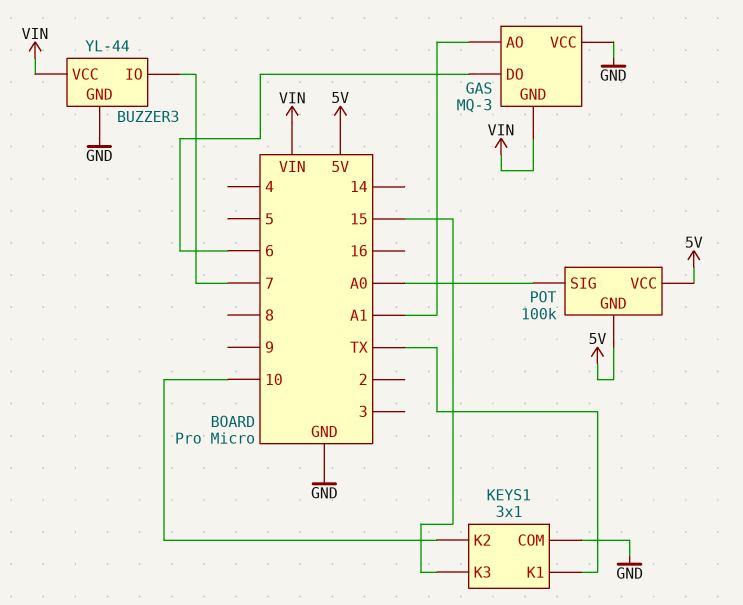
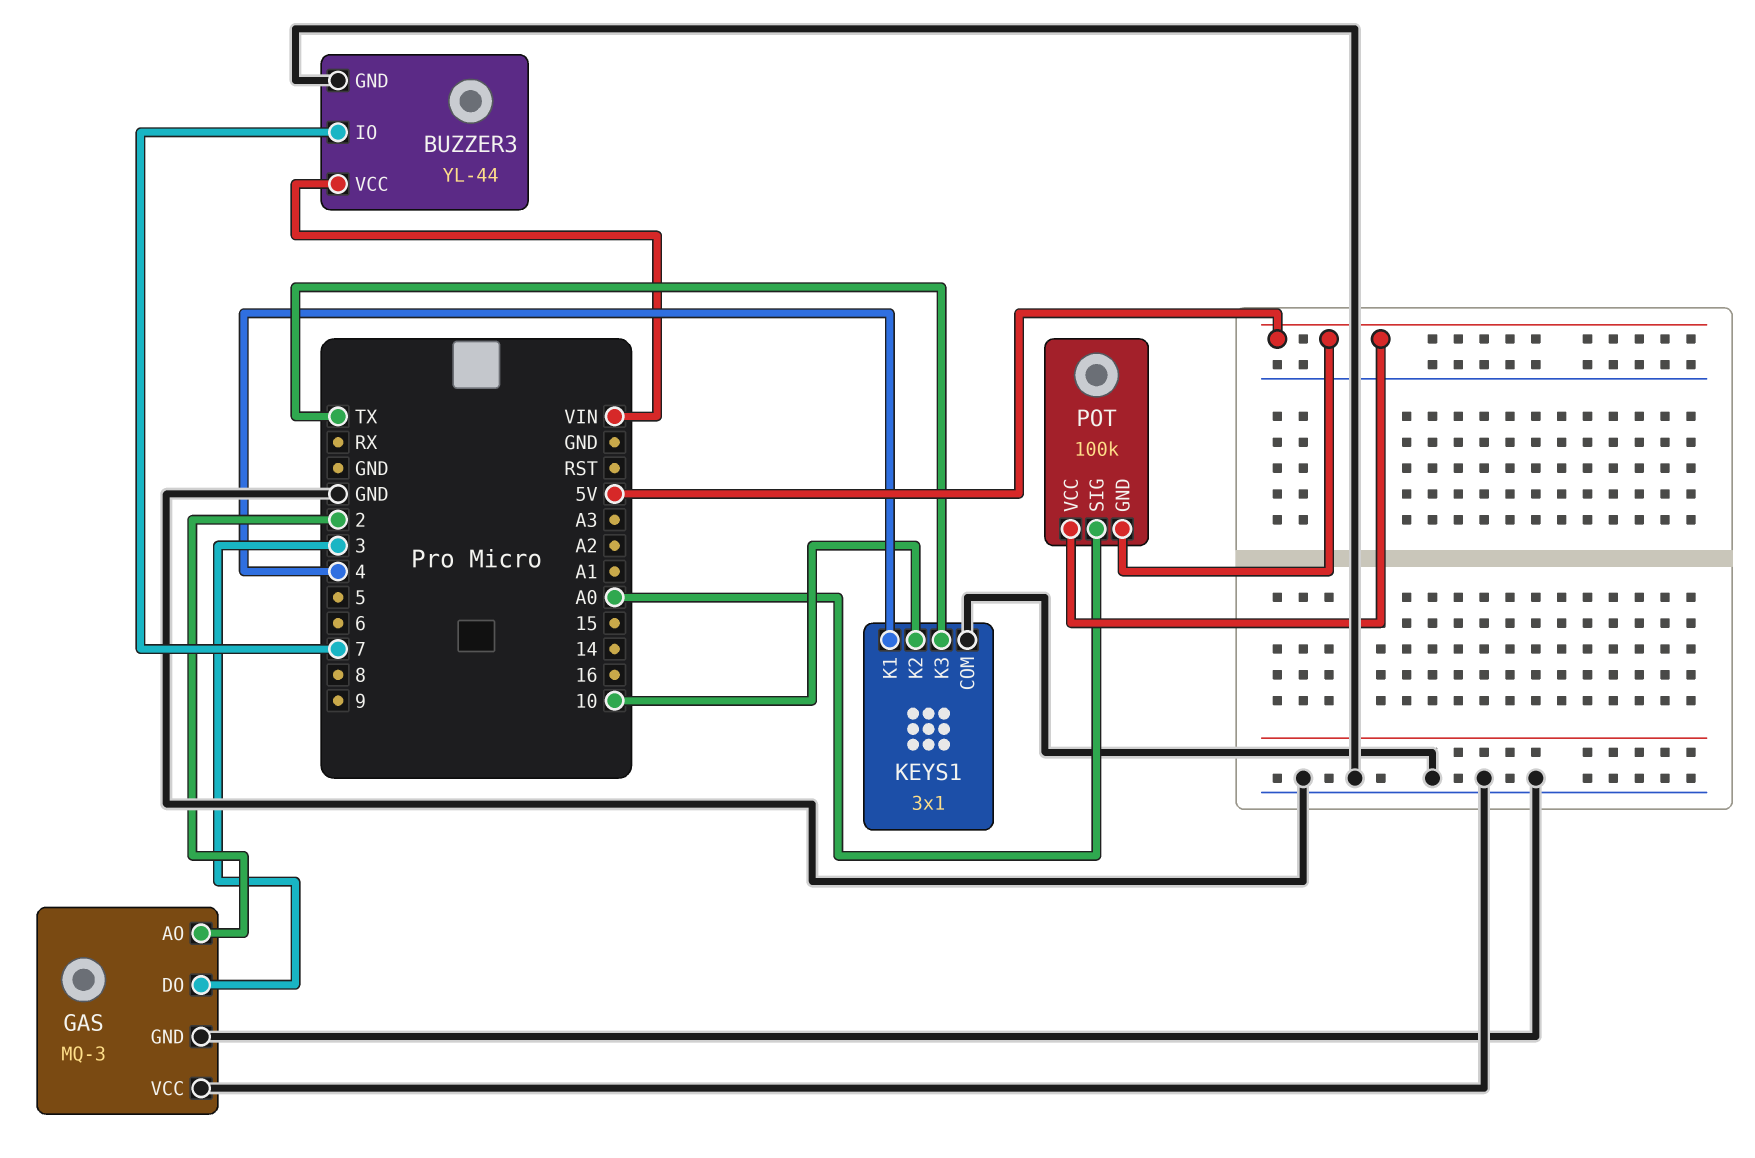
GAS pin AO: A1 -> 2
GAS pin DO: 6 -> 3
GAS pin GND: VIN -> GND
KEYS1 pin K1: TX -> 4
KEYS1 pin K3: 15 -> TX

